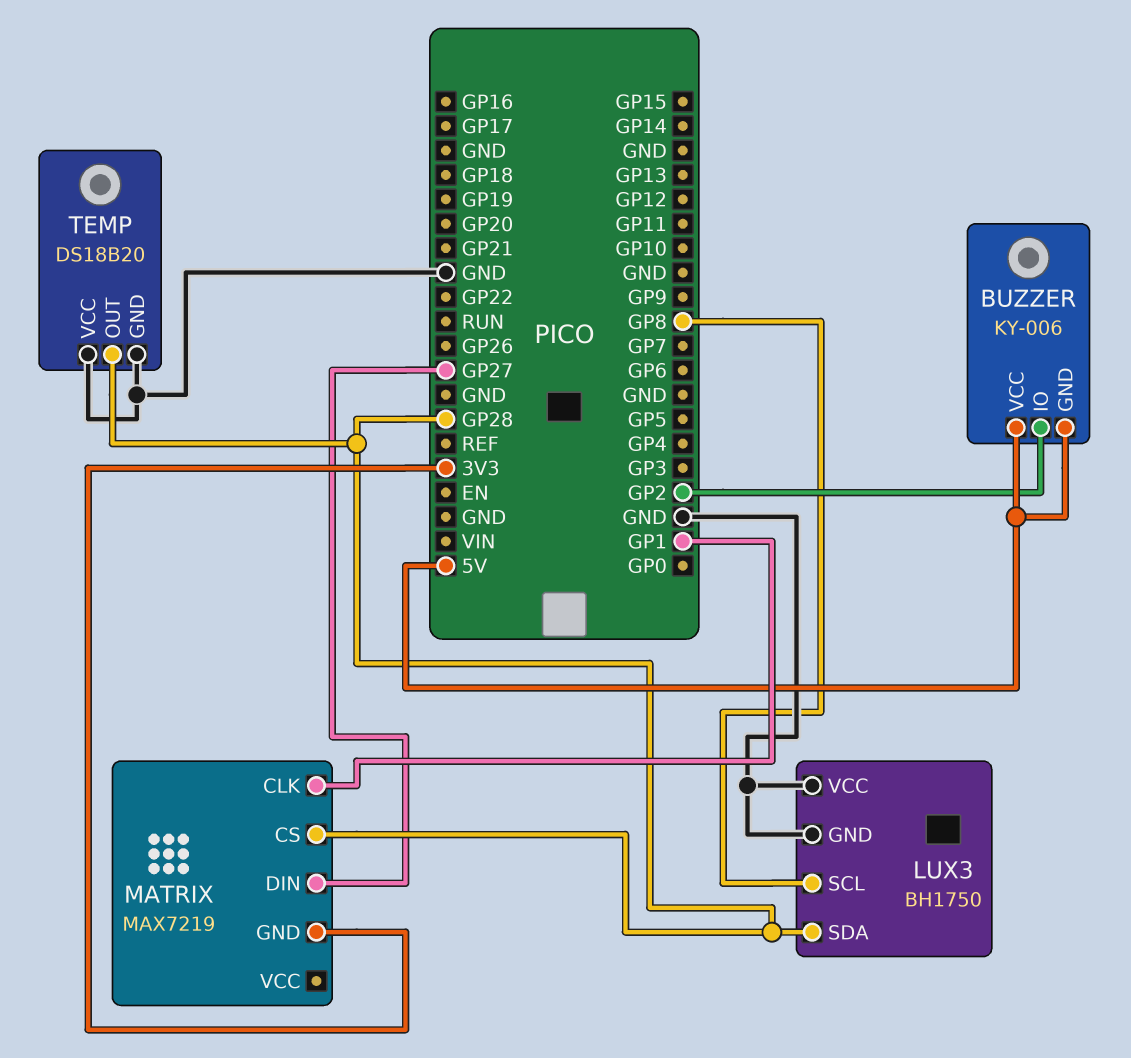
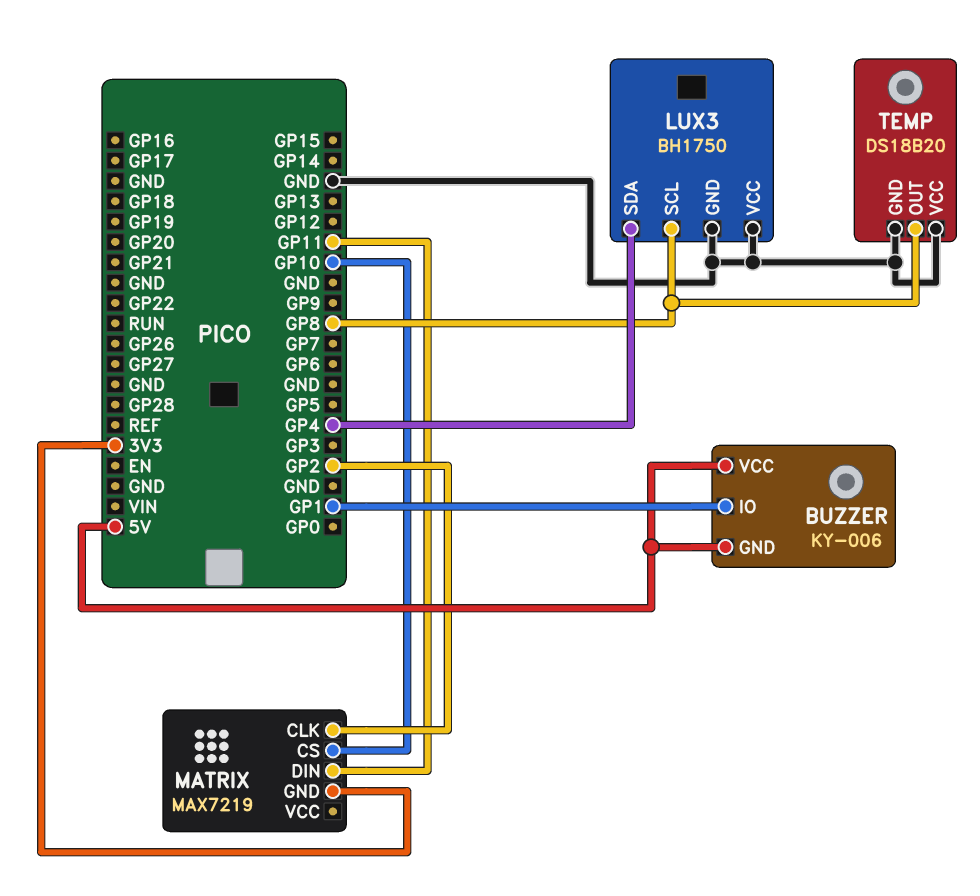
BUZZER pin IO: GP2 -> GP1
LUX3 pin SDA: GP28 -> GP4
MATRIX pin CLK: GP1 -> GP2
MATRIX pin CS: GP28 -> GP10
MATRIX pin DIN: GP27 -> GP11
TEMP pin OUT: GP28 -> GP8

